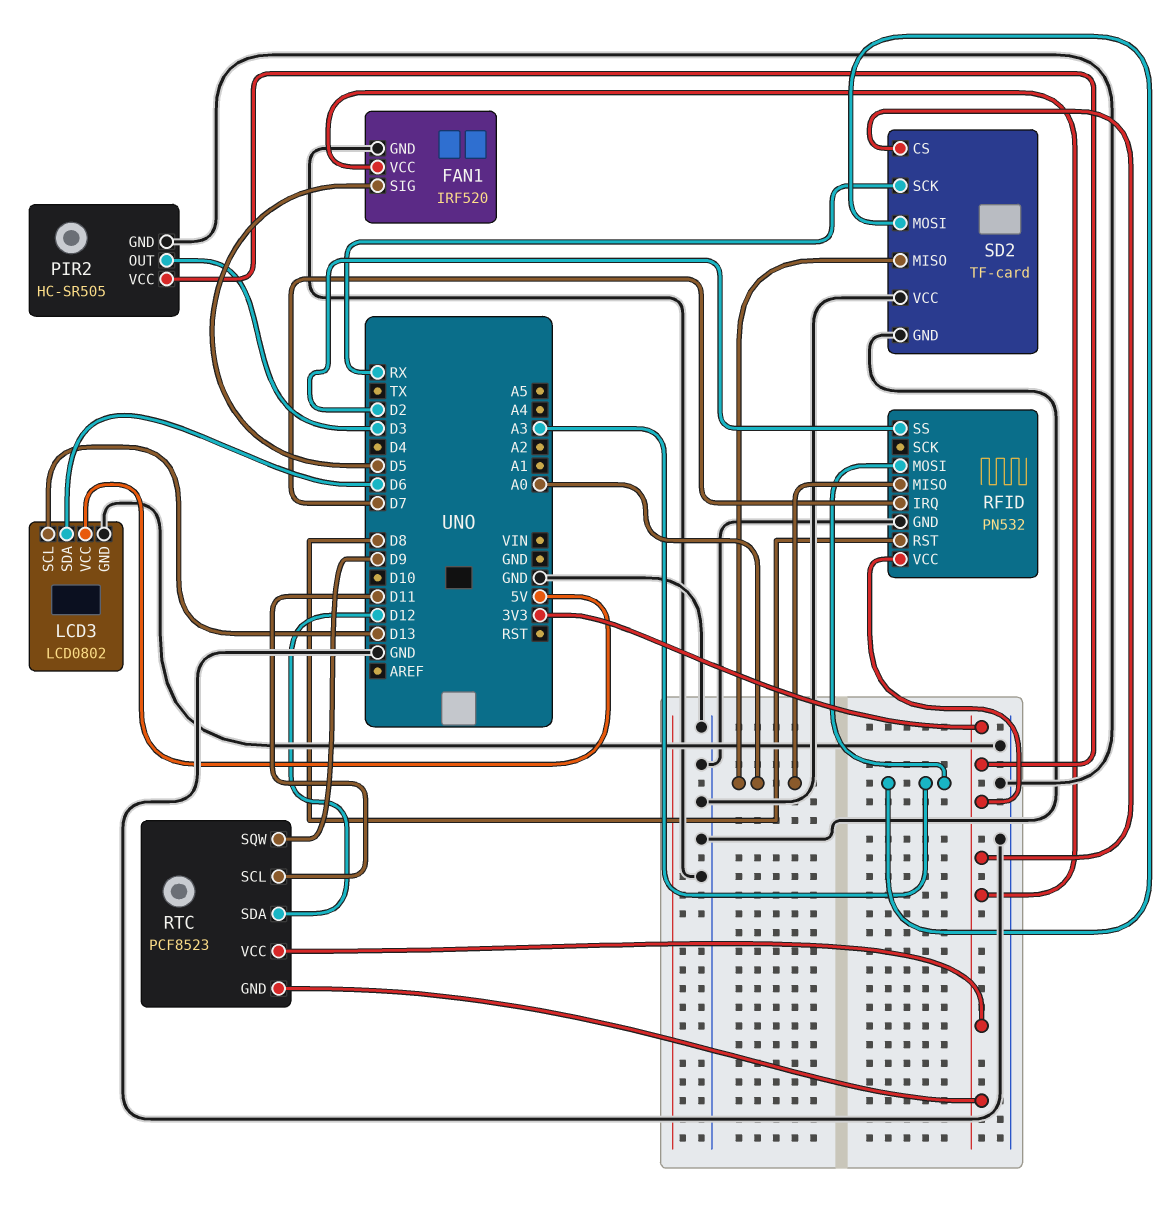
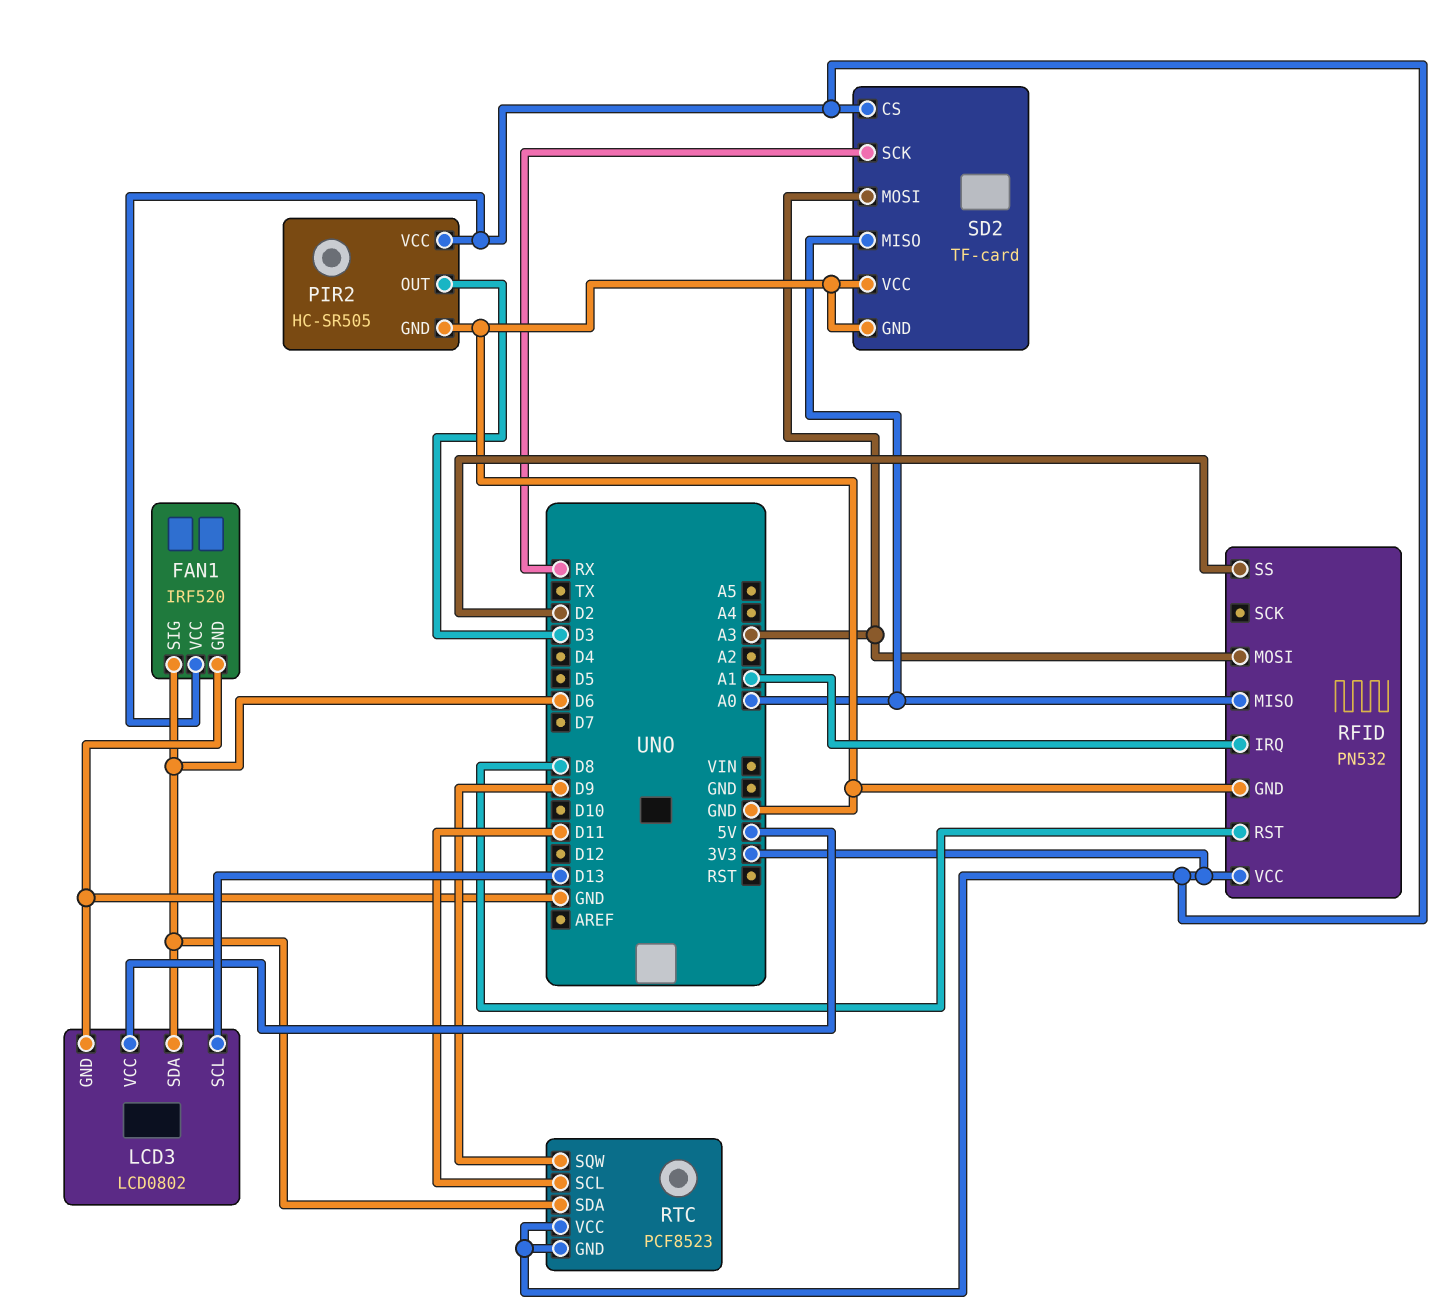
FAN1 pin SIG: D5 -> D6
RFID pin IRQ: D7 -> A1
RTC pin SDA: D12 -> D6

